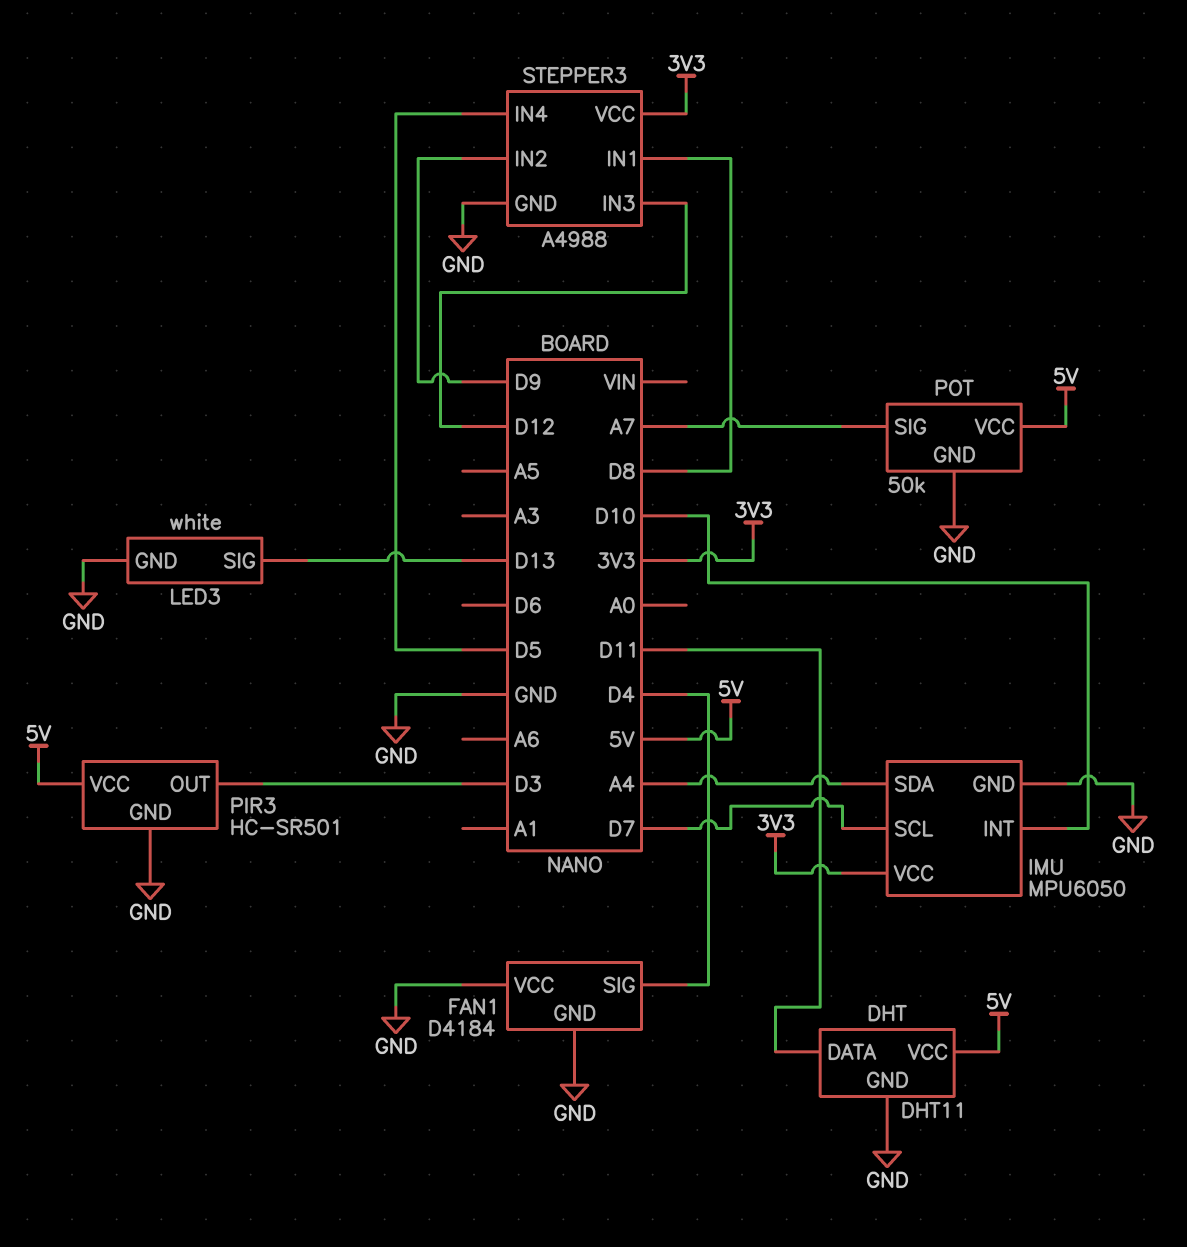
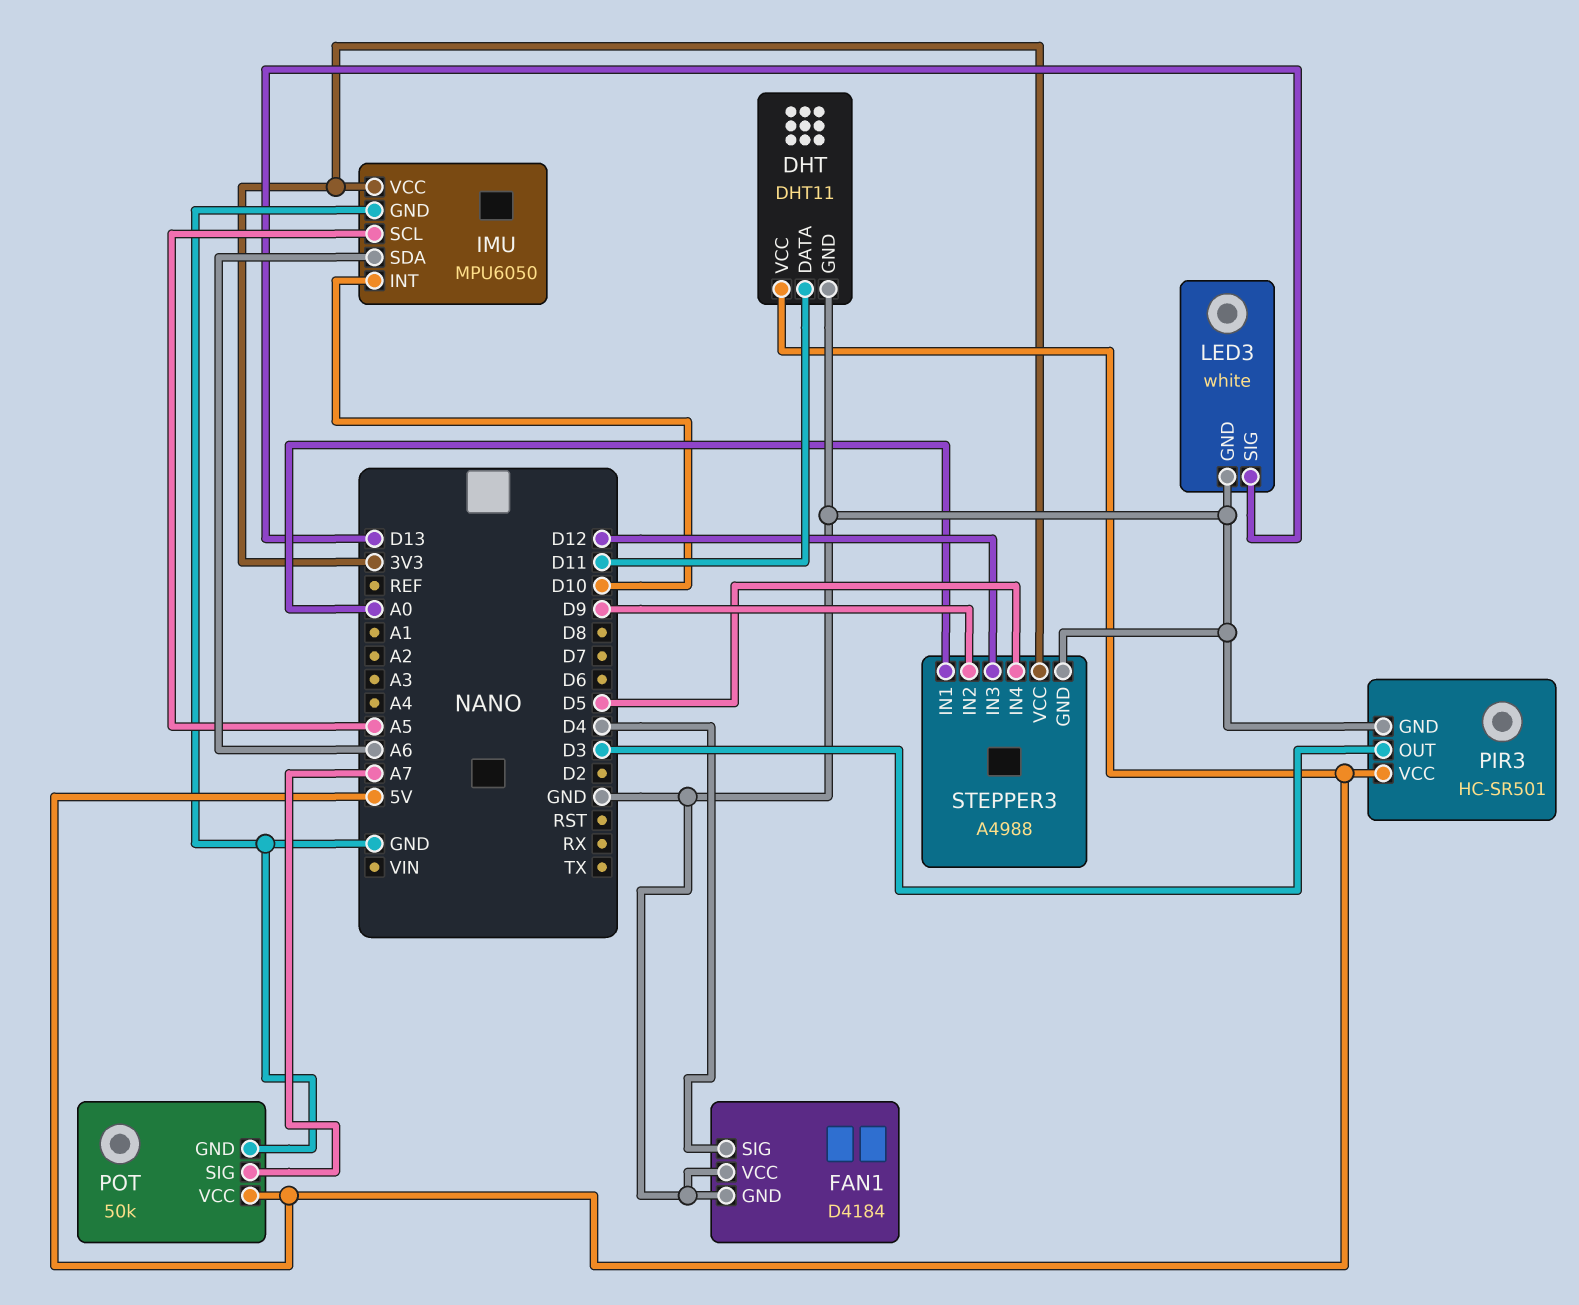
IMU pin SCL: D7 -> A5
IMU pin SDA: A4 -> A6
STEPPER3 pin IN1: D8 -> A0

